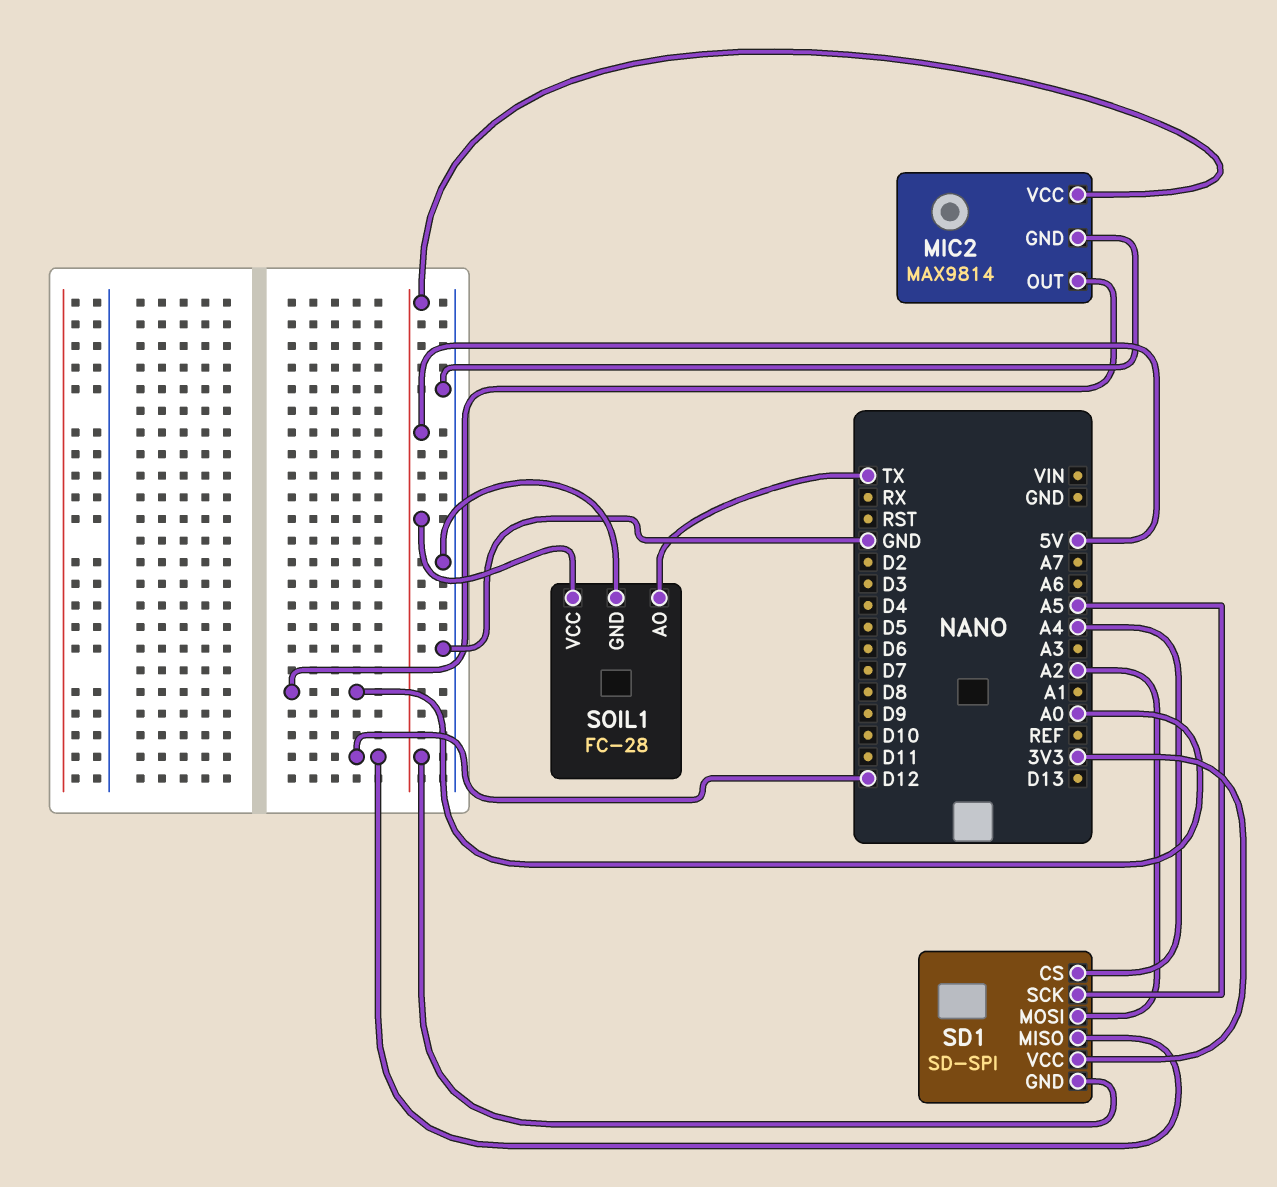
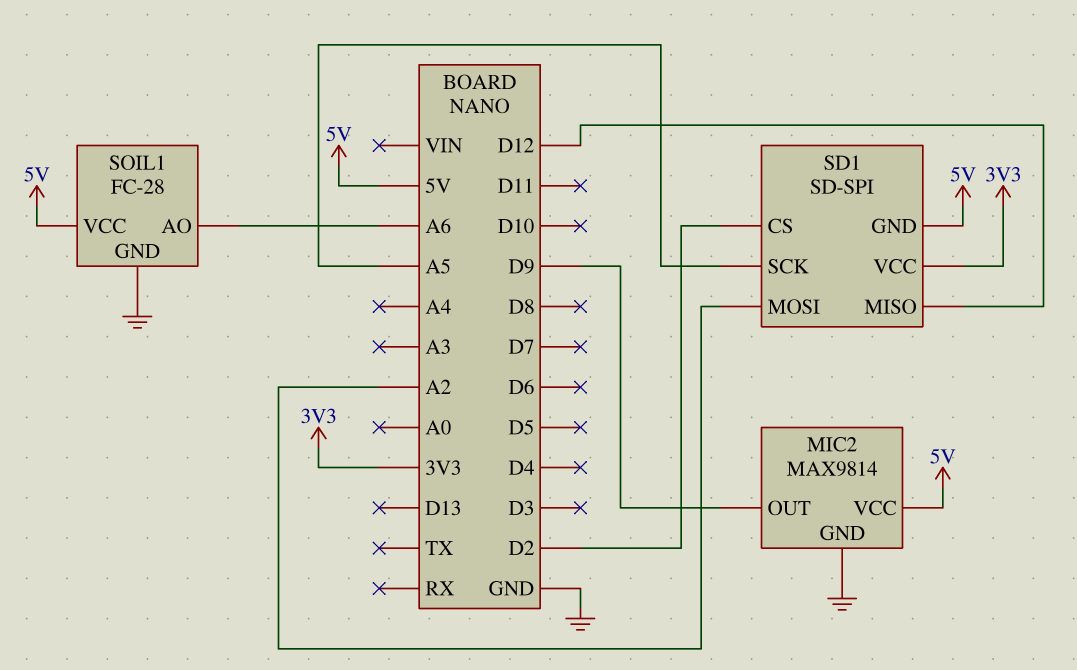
MIC2 pin OUT: A0 -> D9
SD1 pin CS: A4 -> D2
SOIL1 pin AO: TX -> A6

